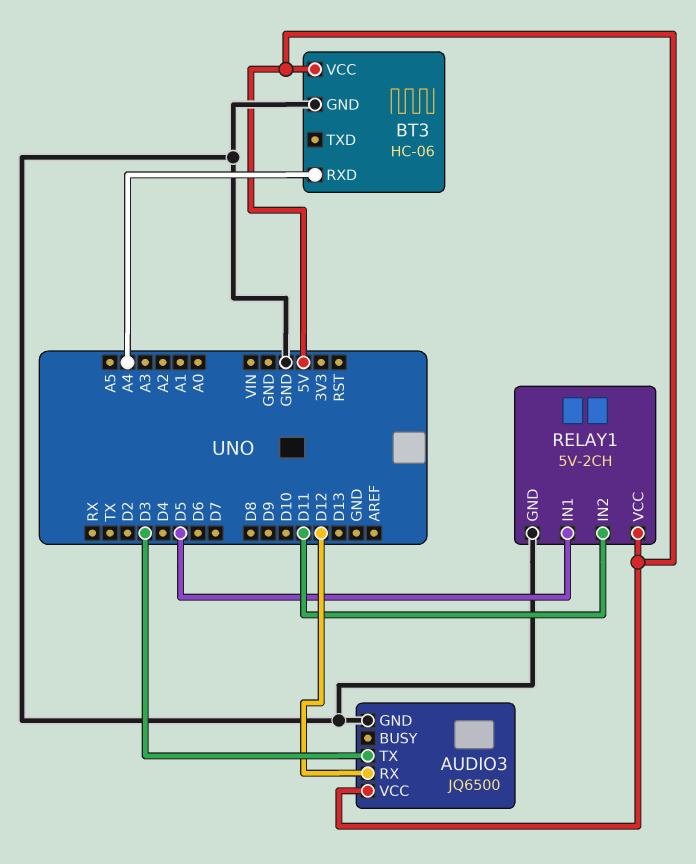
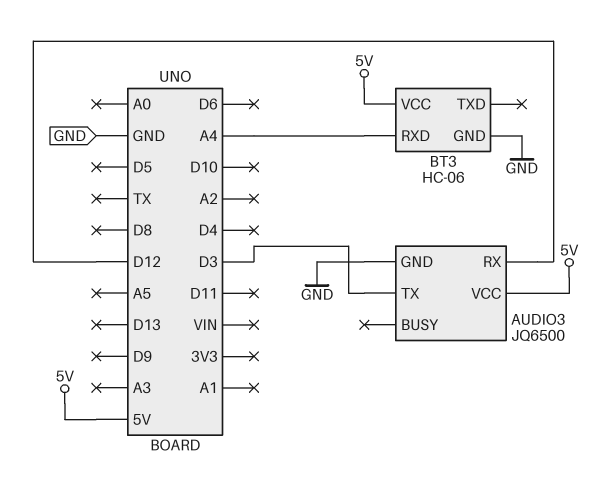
RELAY1: 5V-2CH -> none
RELAY1 pin GND: GND -> none
RELAY1 pin IN1: D5 -> none
RELAY1 pin IN2: D11 -> none
RELAY1 pin VCC: 5V -> none

